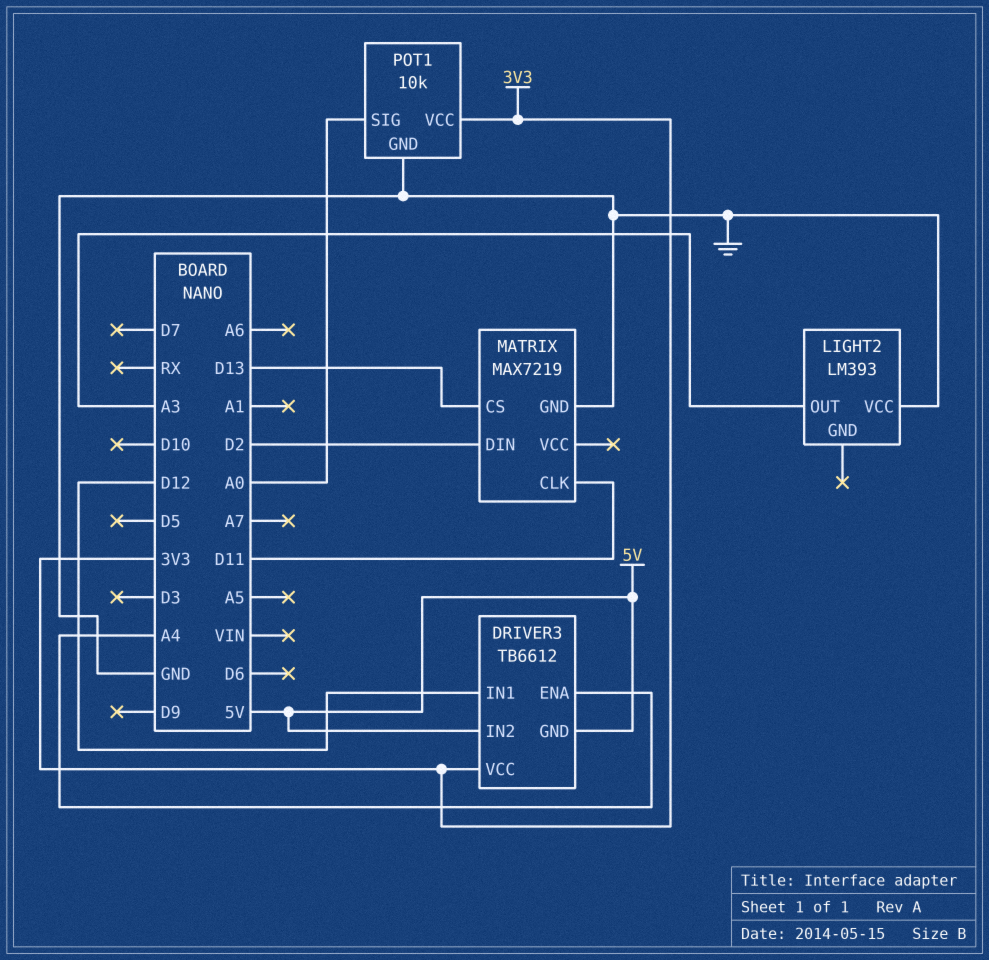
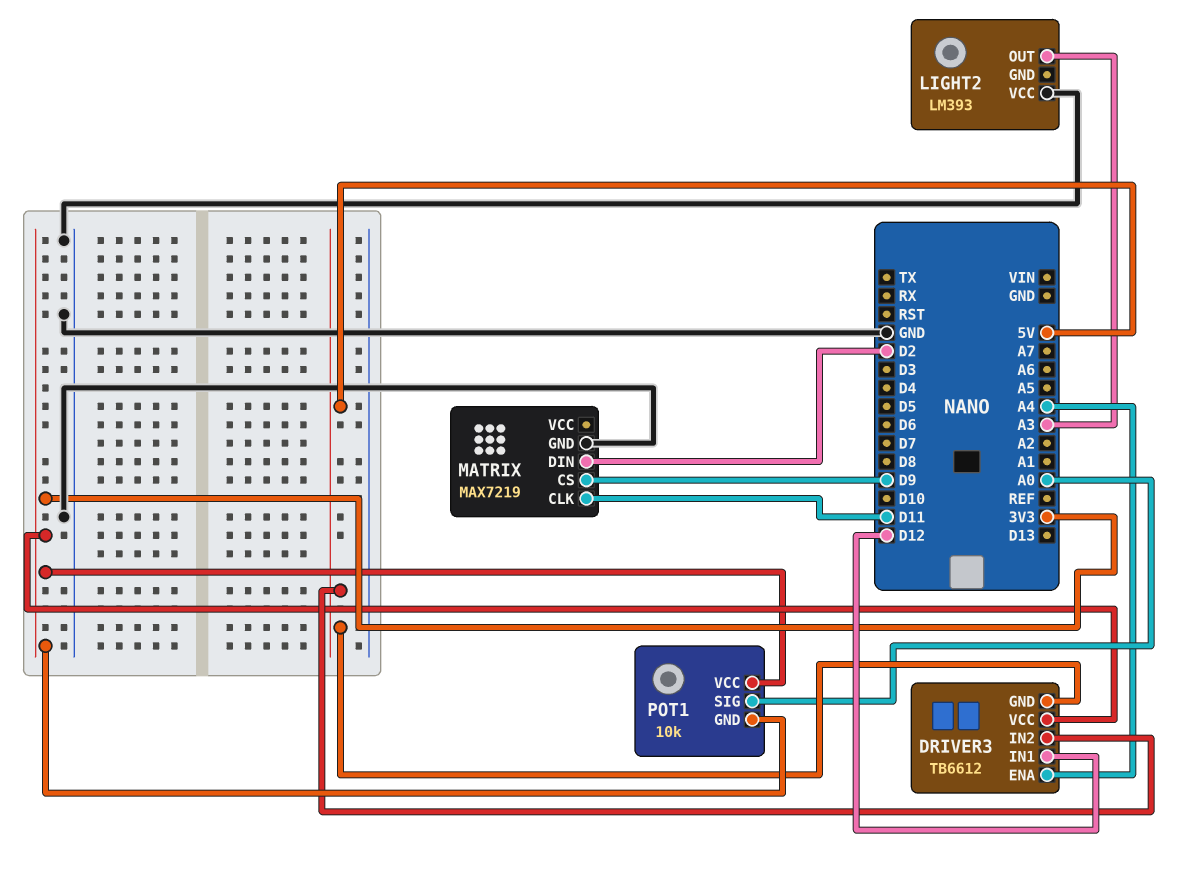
MATRIX pin CS: D13 -> D9
POT1 pin GND: GND -> 3V3

